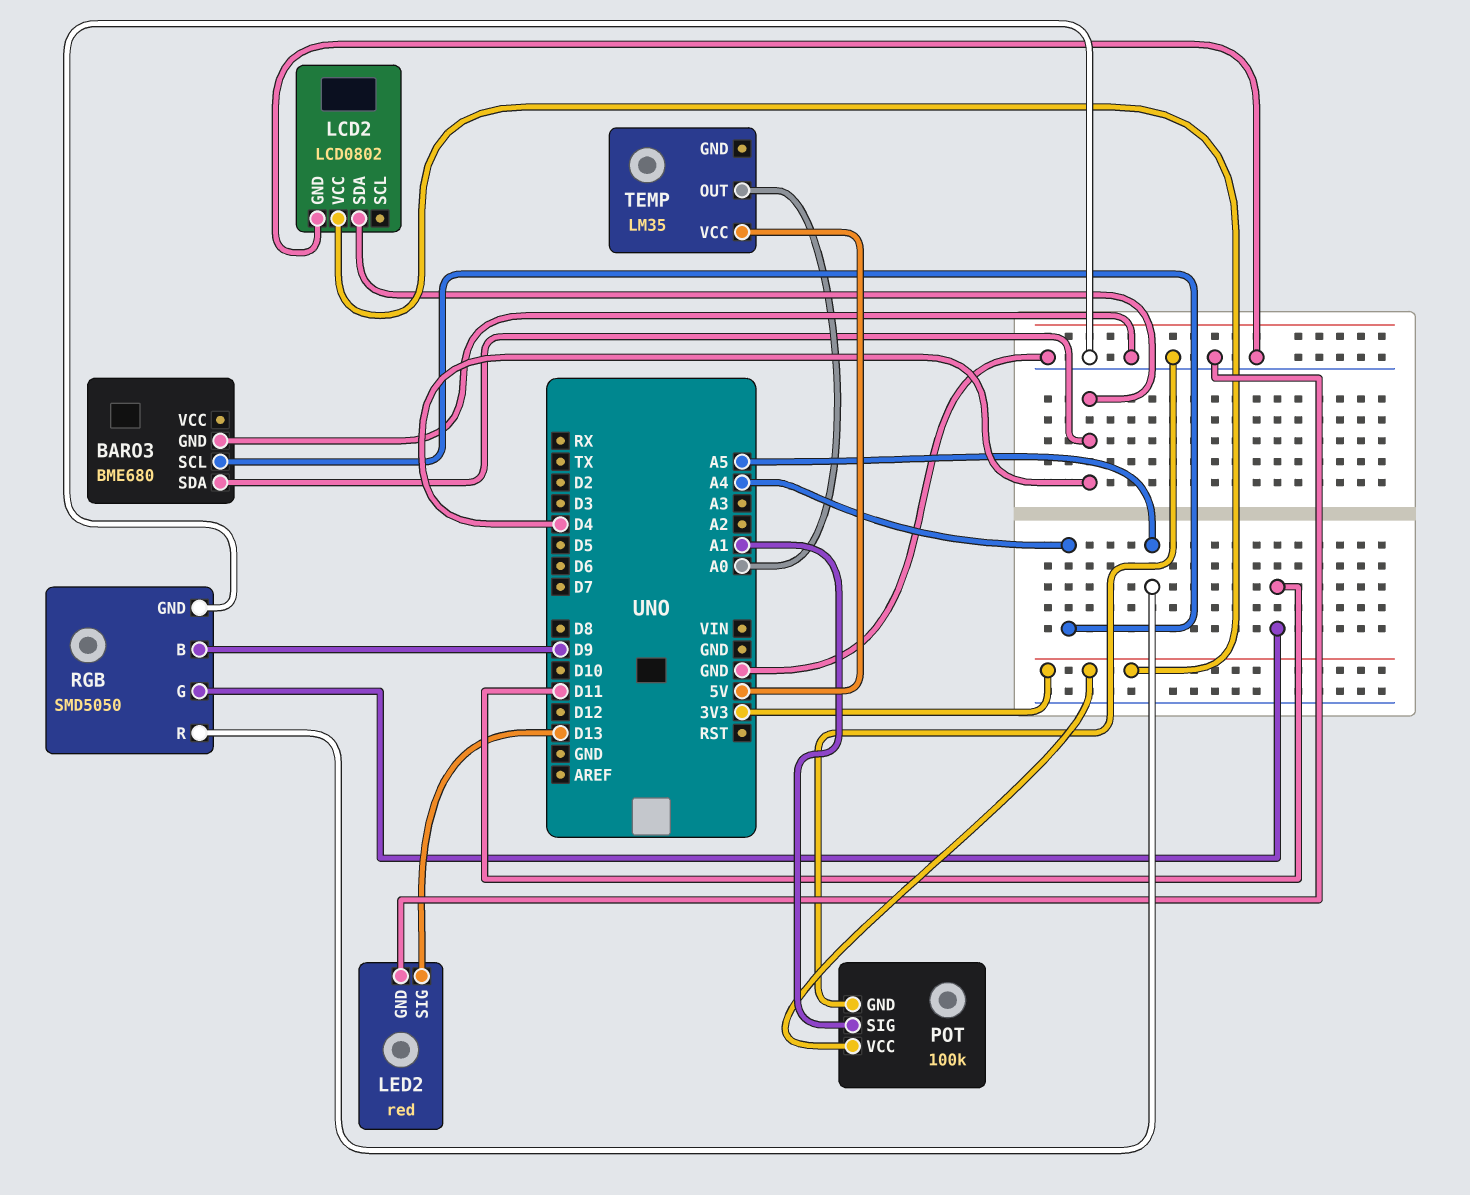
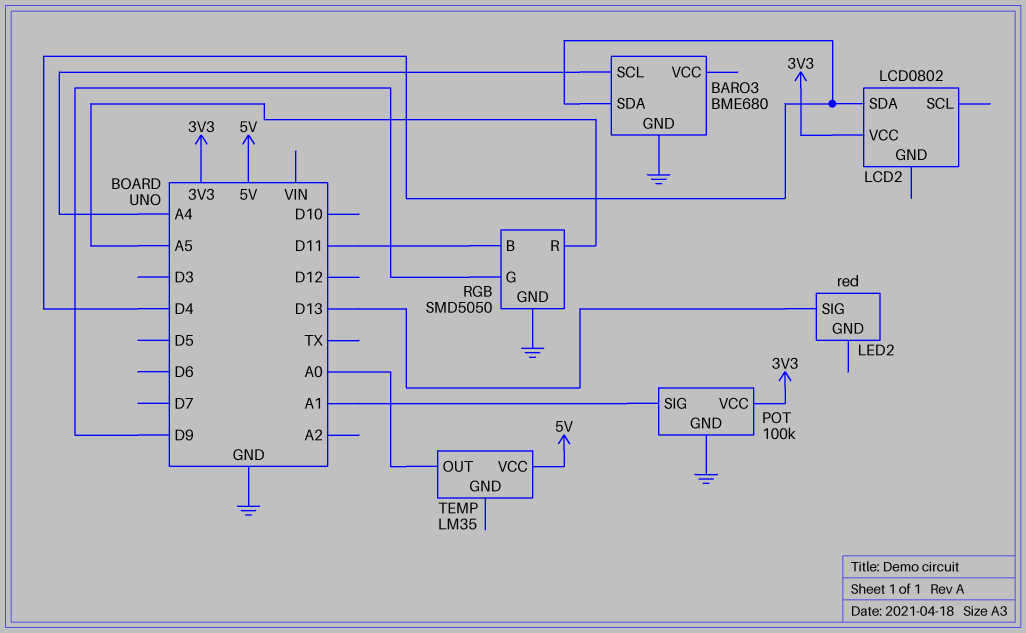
LCD2 pin GND: GND -> none
LED2 pin GND: GND -> none
RGB pin B: D9 -> D11
RGB pin G: D11 -> D9

